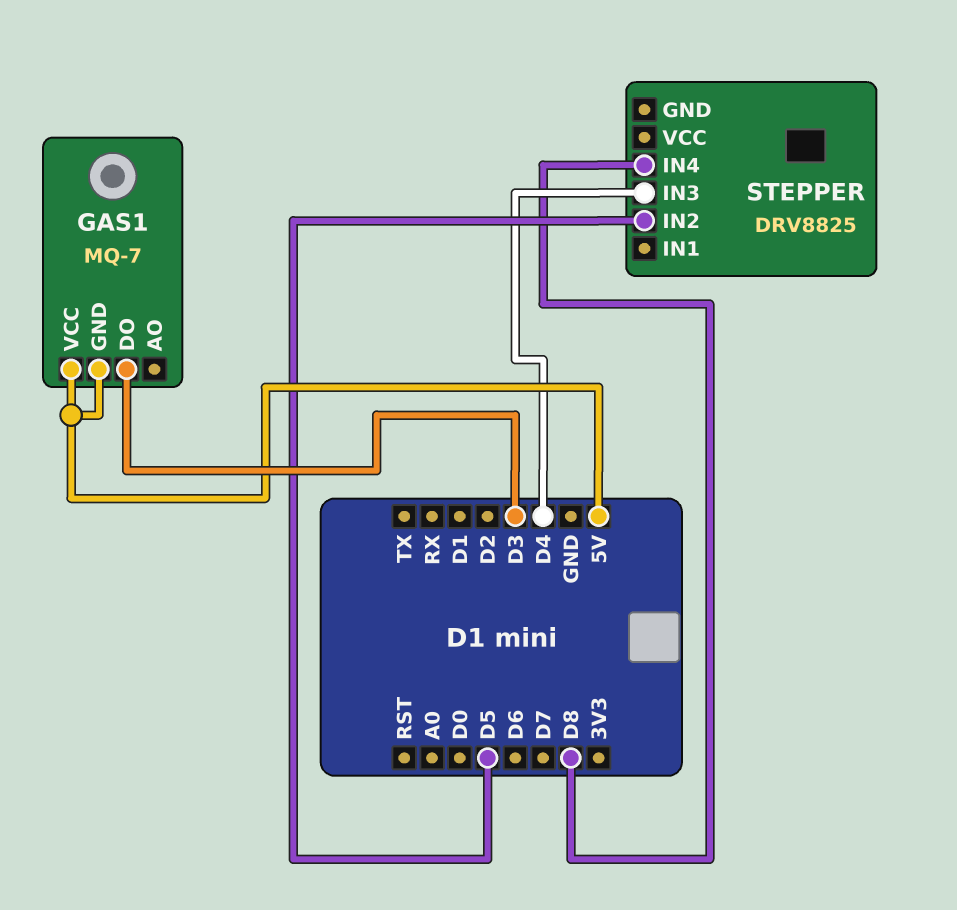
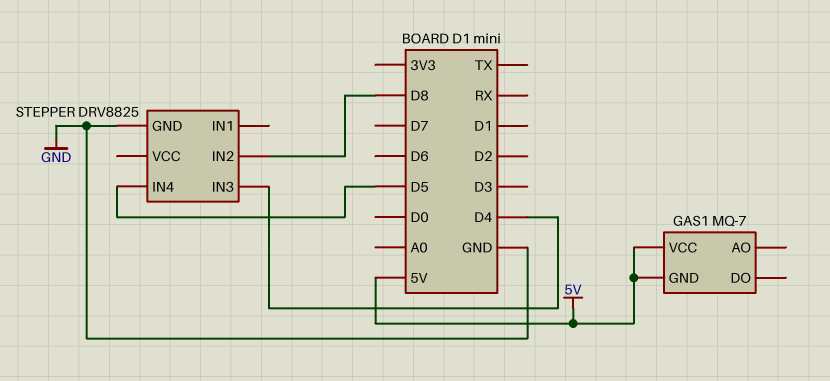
GAS1 pin DO: D3 -> none
STEPPER pin GND: none -> GND
STEPPER pin IN2: D5 -> D8
STEPPER pin IN4: D8 -> D5

